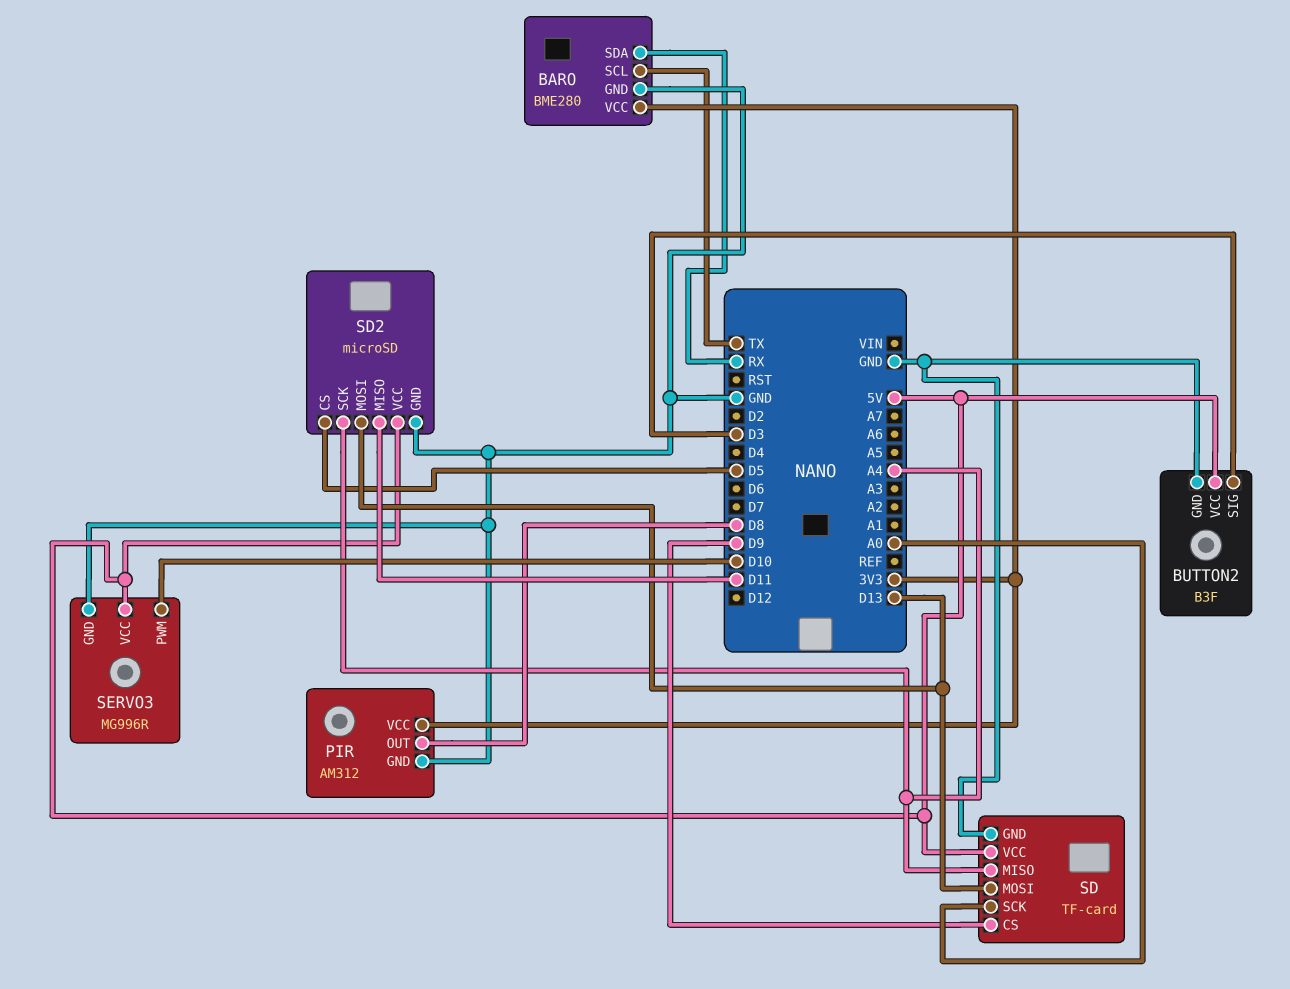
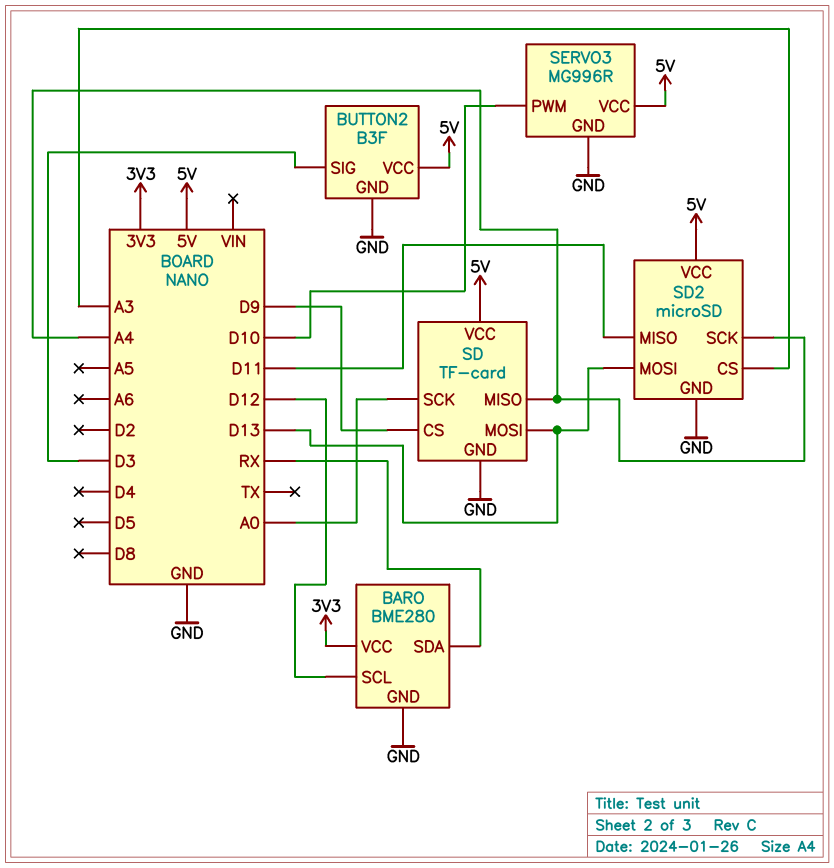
BARO pin SCL: TX -> D12
PIR: AM312 -> none
PIR pin GND: GND -> none
PIR pin OUT: D8 -> none
PIR pin VCC: 3V3 -> none
SD2 pin CS: D5 -> A3

